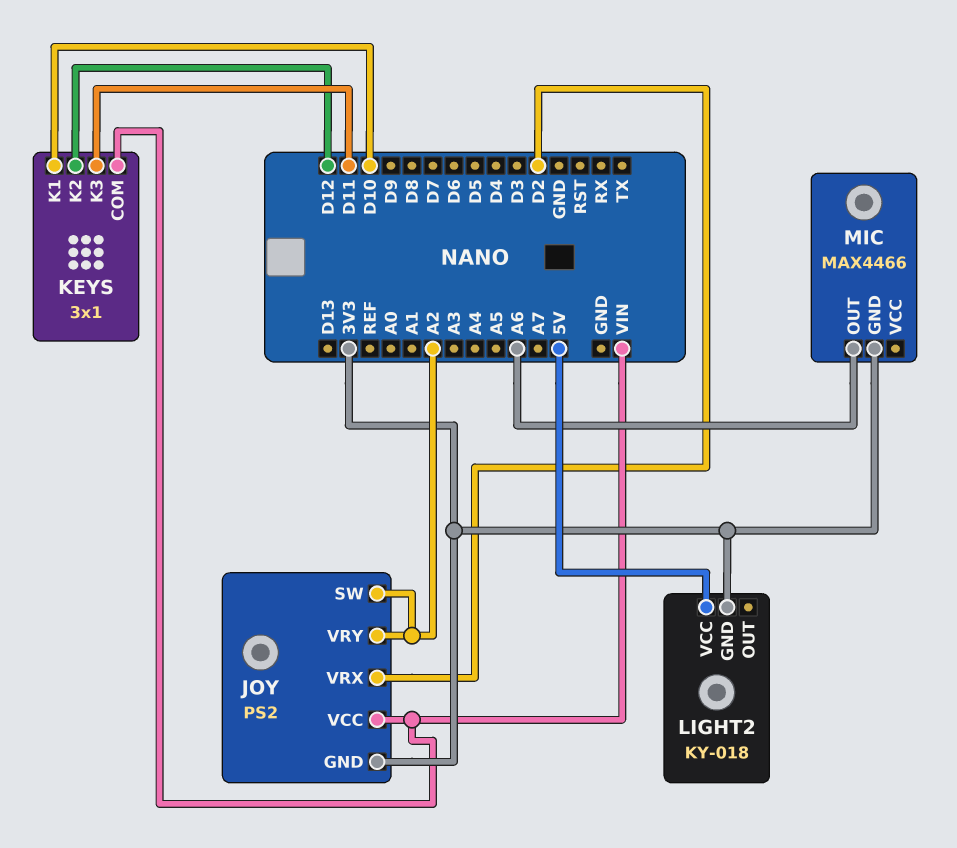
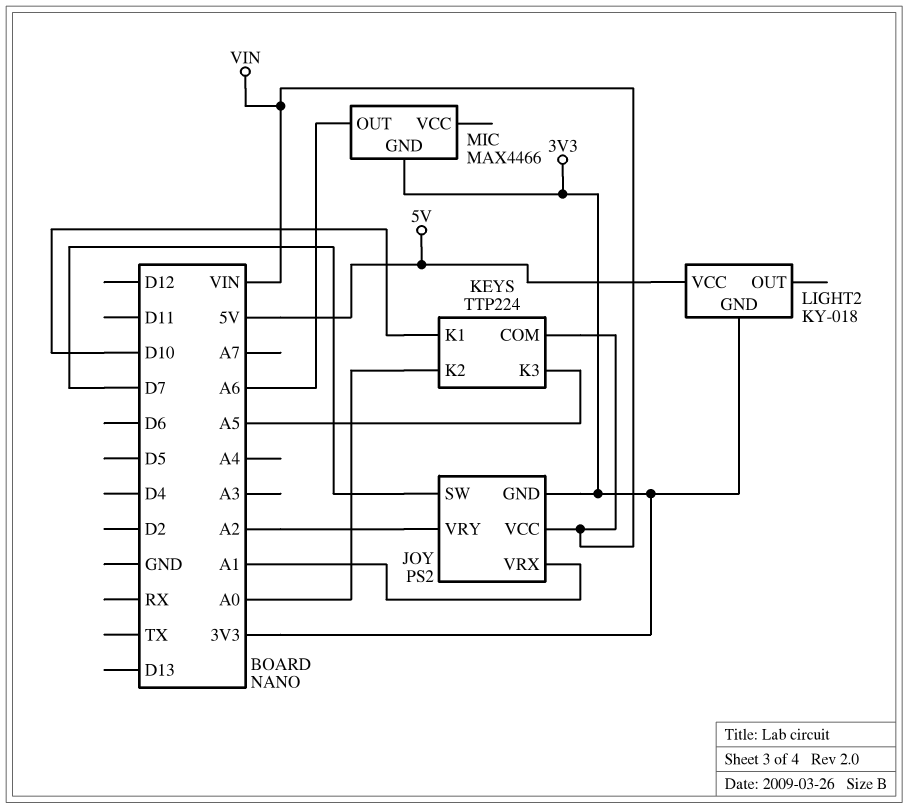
JOY pin SW: A2 -> D7
JOY pin VRX: D2 -> A1
KEYS: 3x1 -> TTP224
KEYS pin K2: D12 -> A0
KEYS pin K3: D11 -> A5

